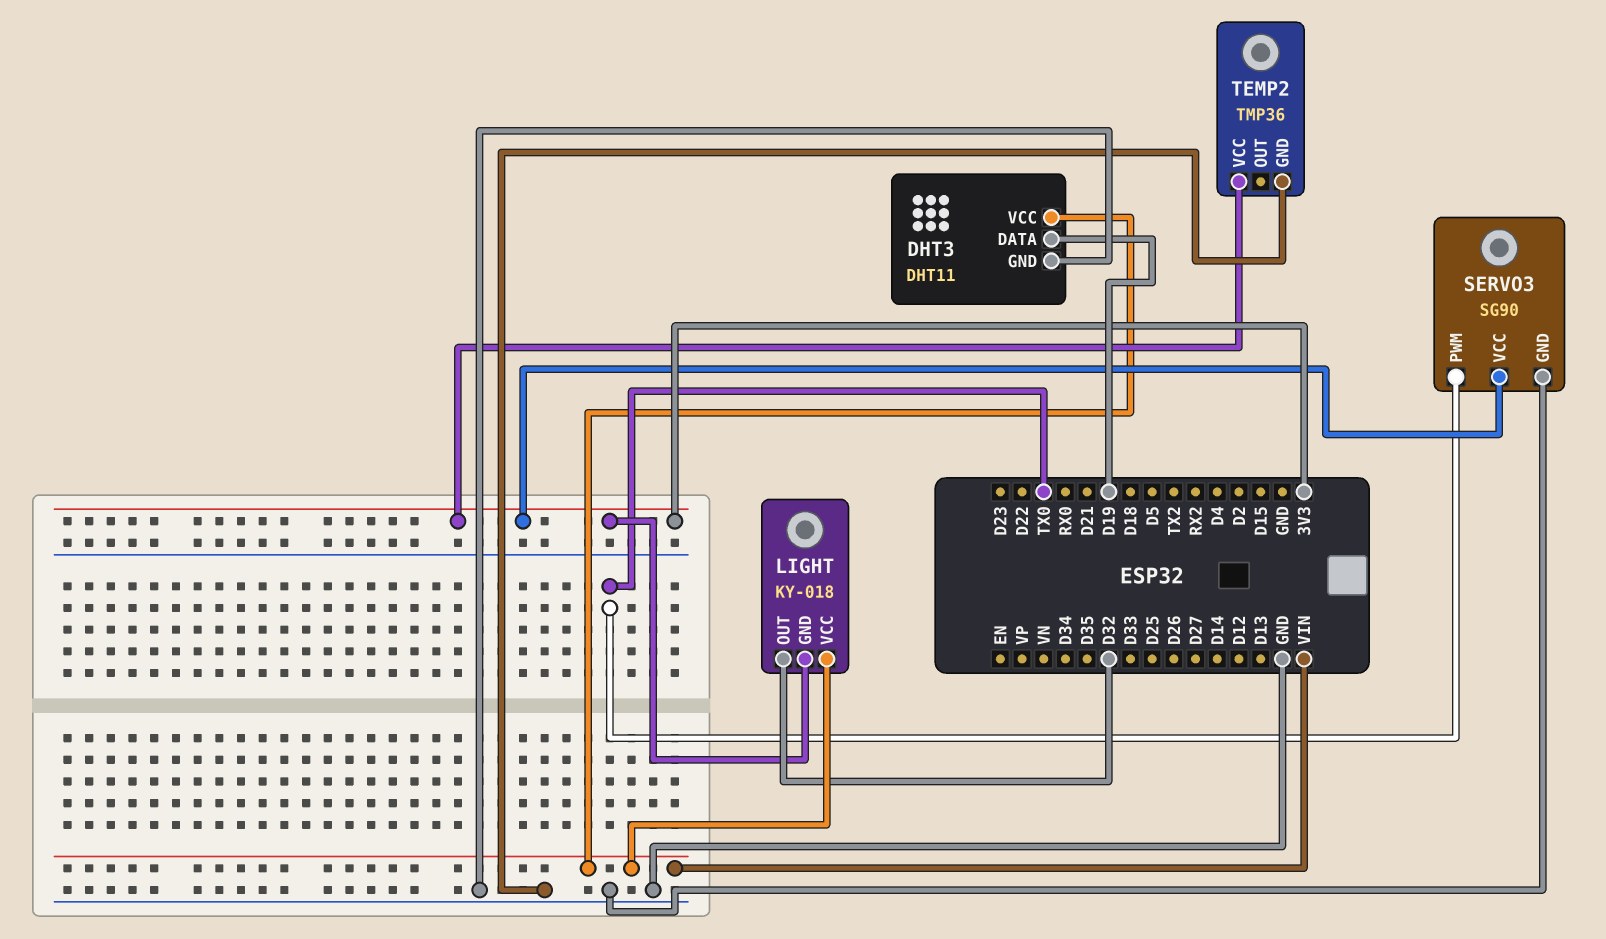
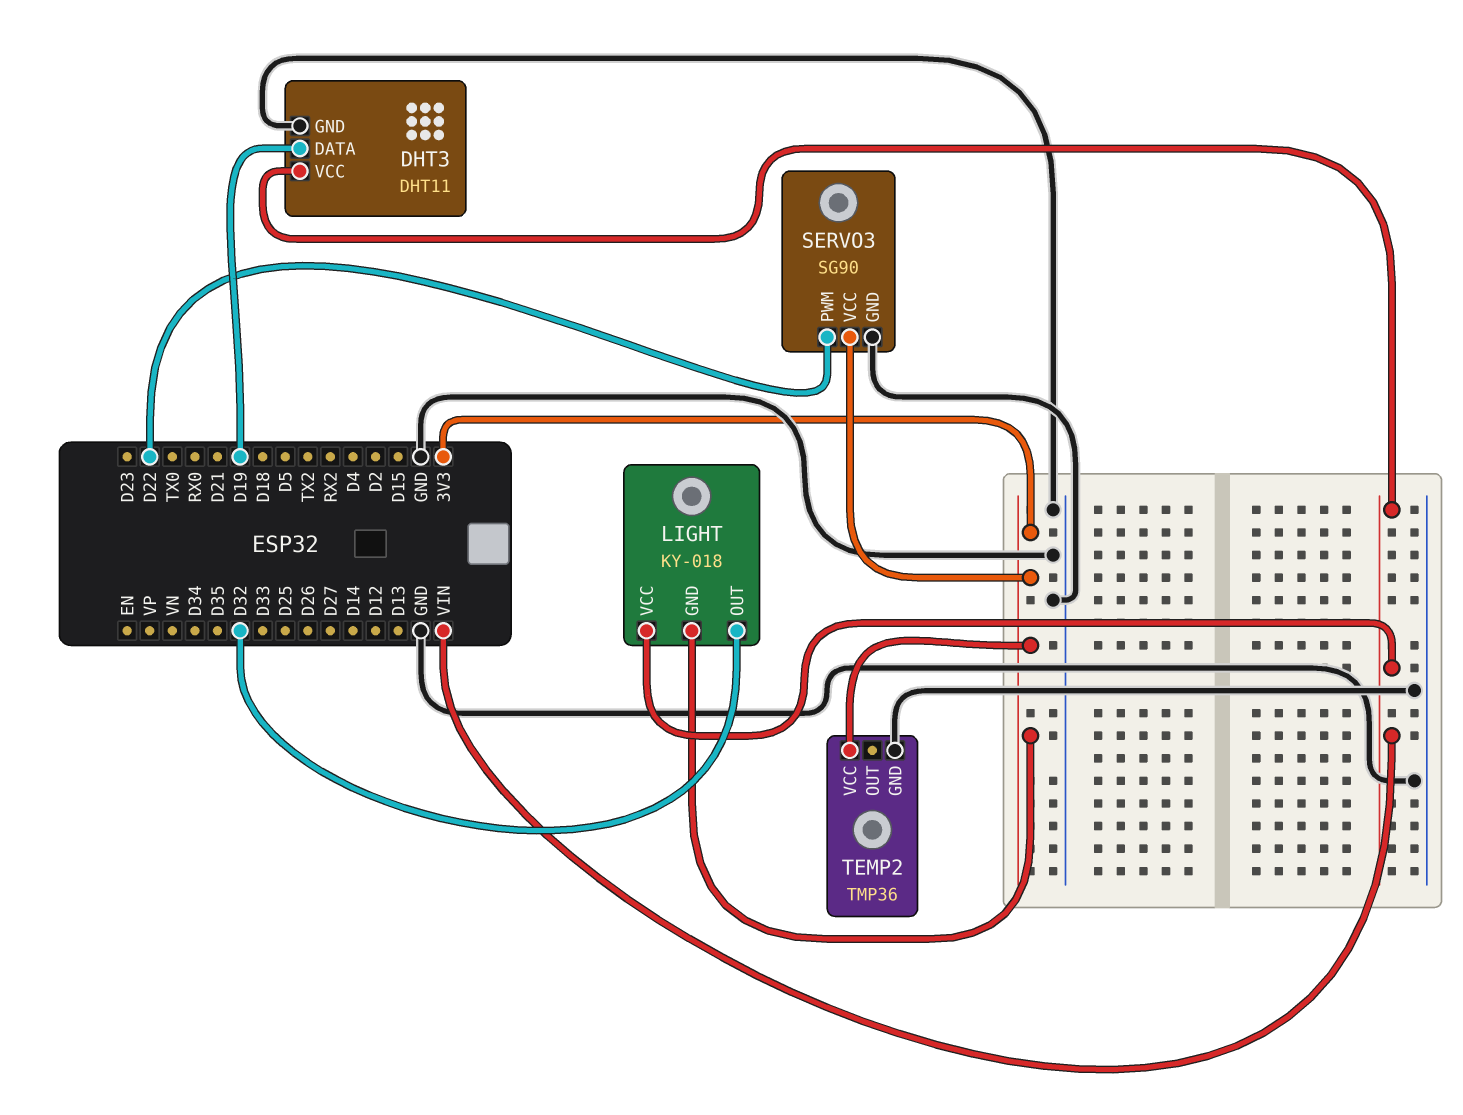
SERVO3 pin PWM: TX0 -> D22

